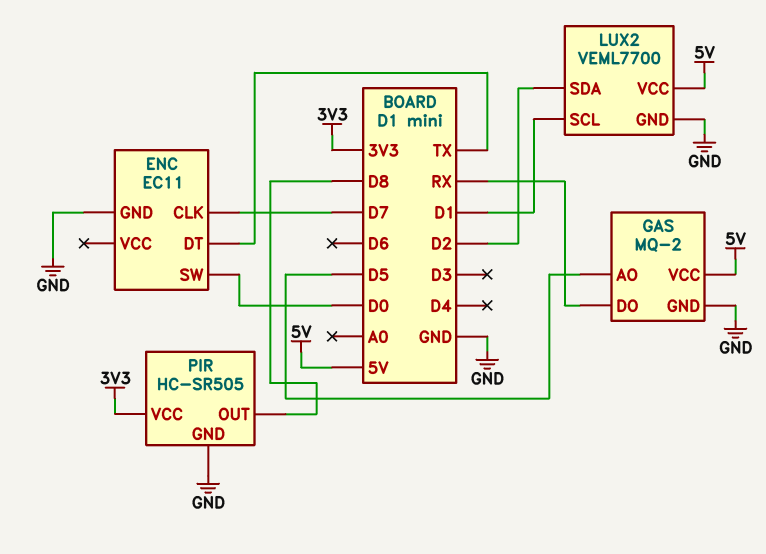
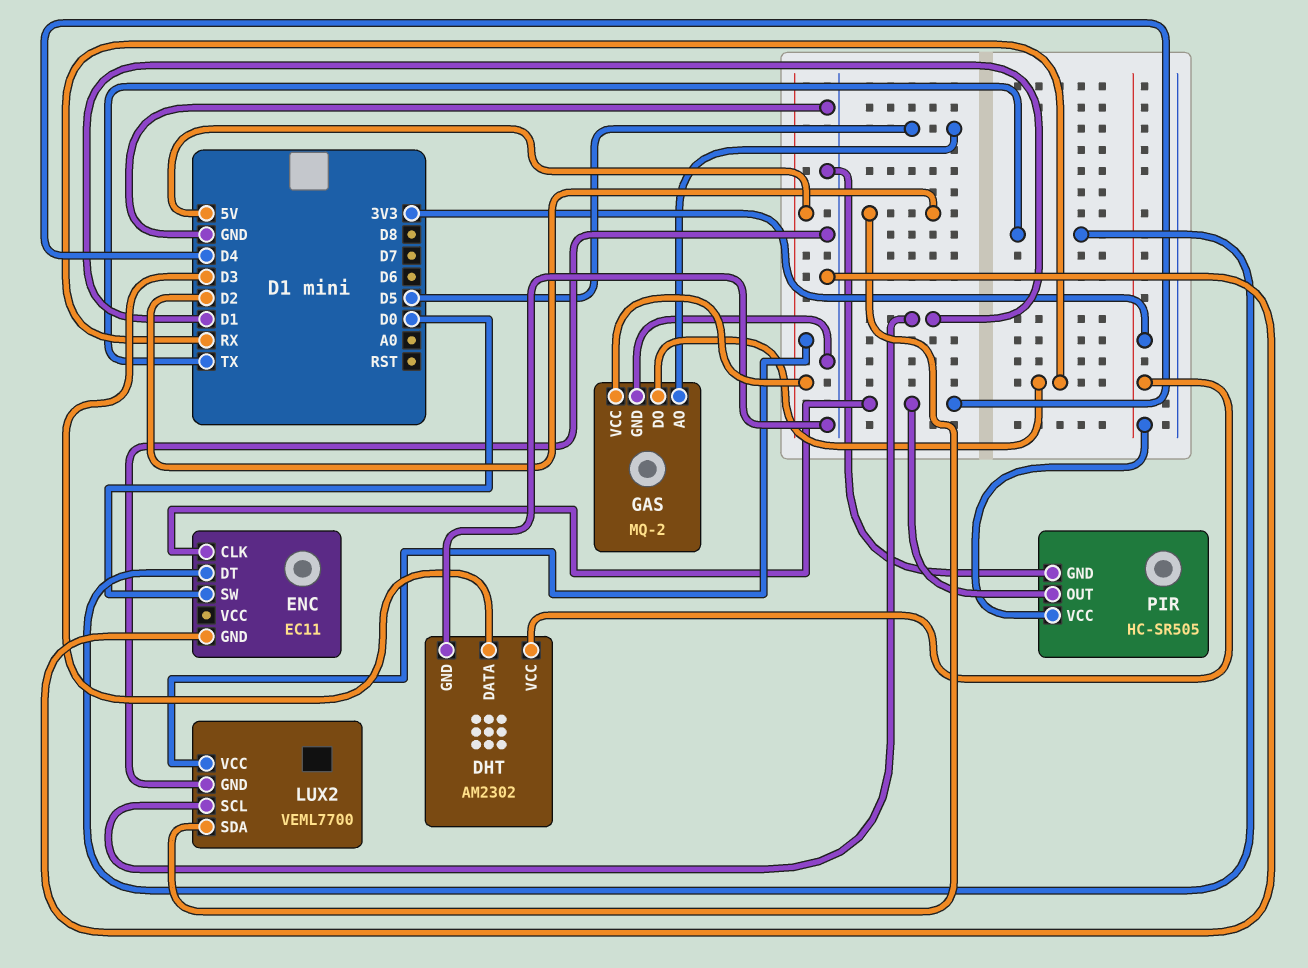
DHT: none -> AM2302
DHT pin DATA: none -> D3
DHT pin GND: none -> GND
DHT pin VCC: none -> 3V3
ENC pin CLK: D7 -> D4
PIR pin OUT: D8 -> D4

